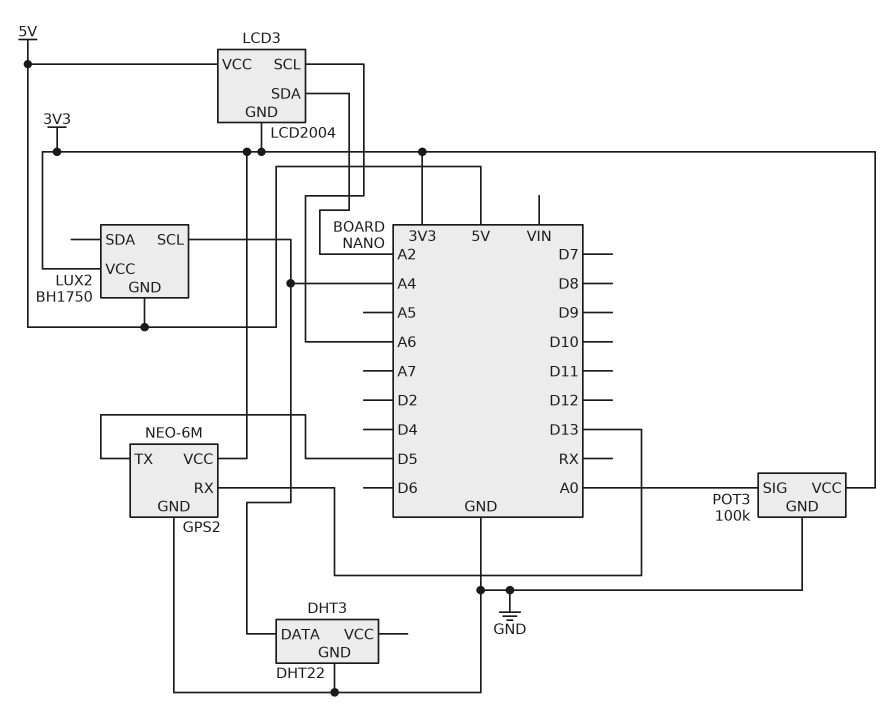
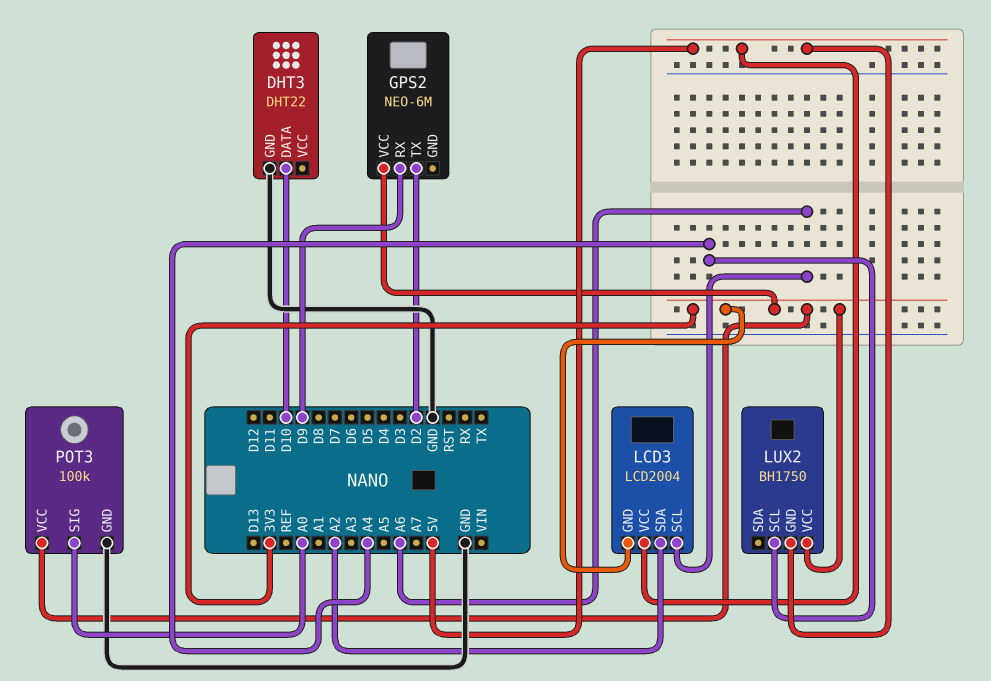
DHT3 pin DATA: A4 -> D10
GPS2 pin GND: GND -> none
GPS2 pin RX: D13 -> D9
GPS2 pin TX: D5 -> D2

